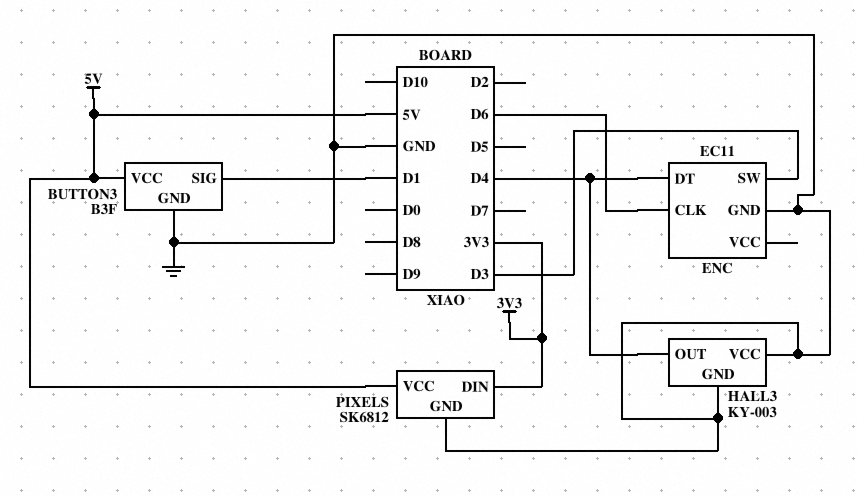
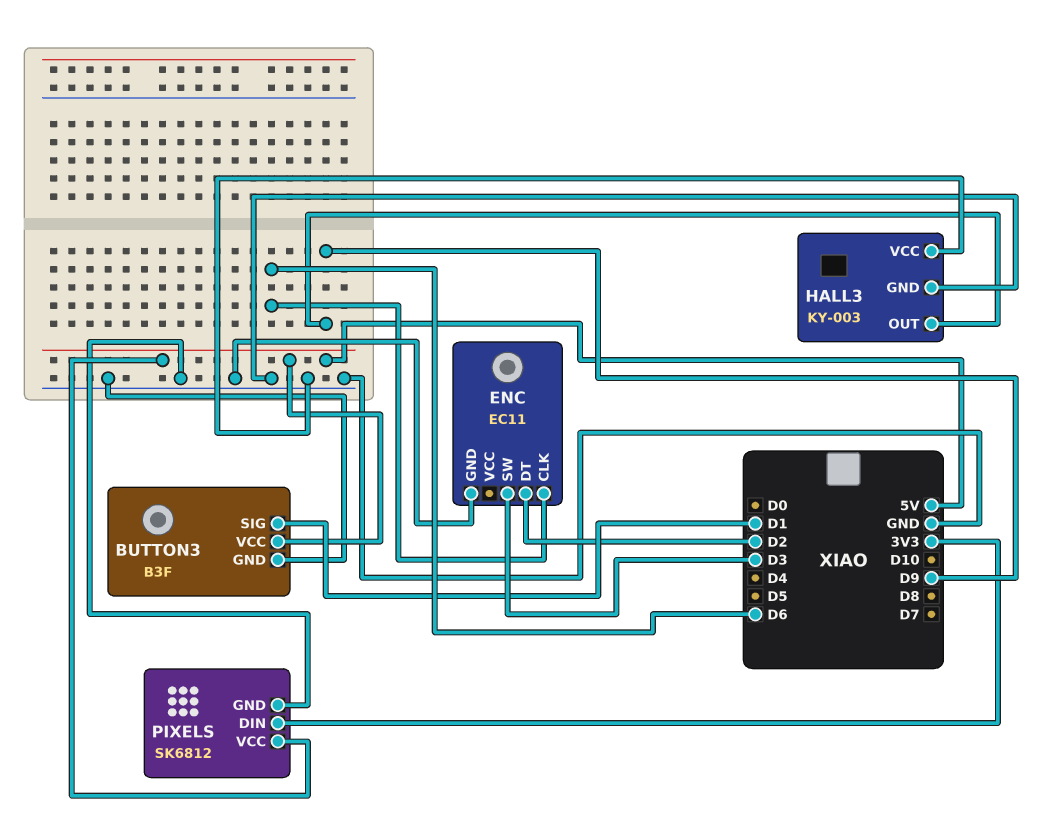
ENC pin DT: D4 -> D2
HALL3 pin OUT: D4 -> D9

